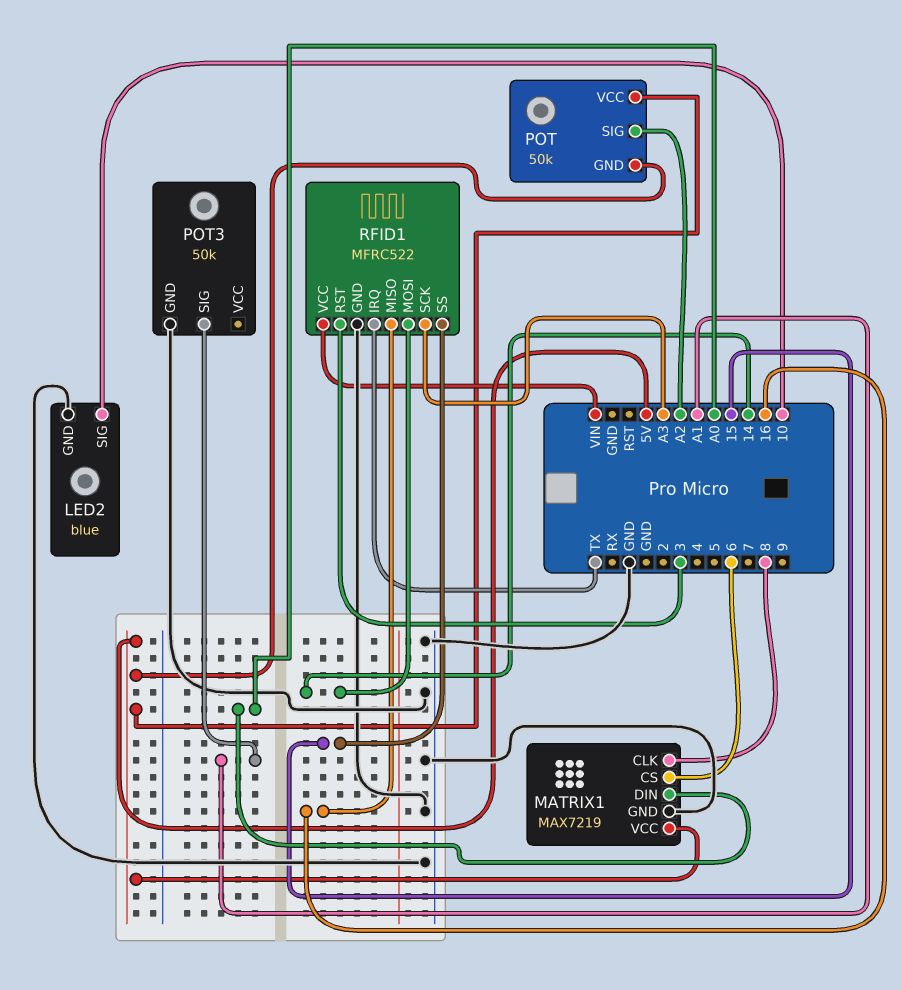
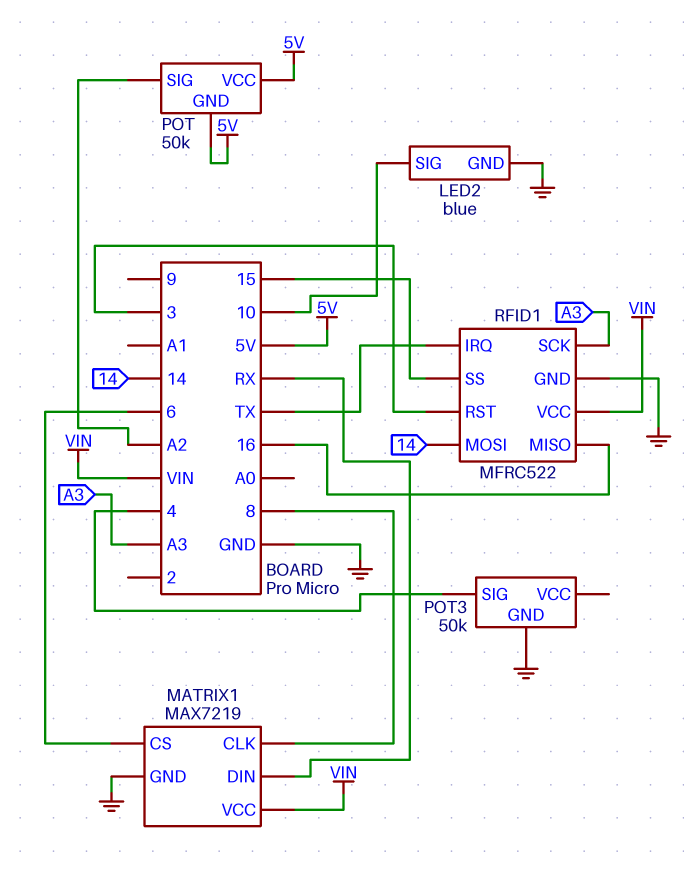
MATRIX1 pin DIN: A0 -> RX
MATRIX1 pin VCC: 5V -> VIN
POT3 pin SIG: A1 -> 4

